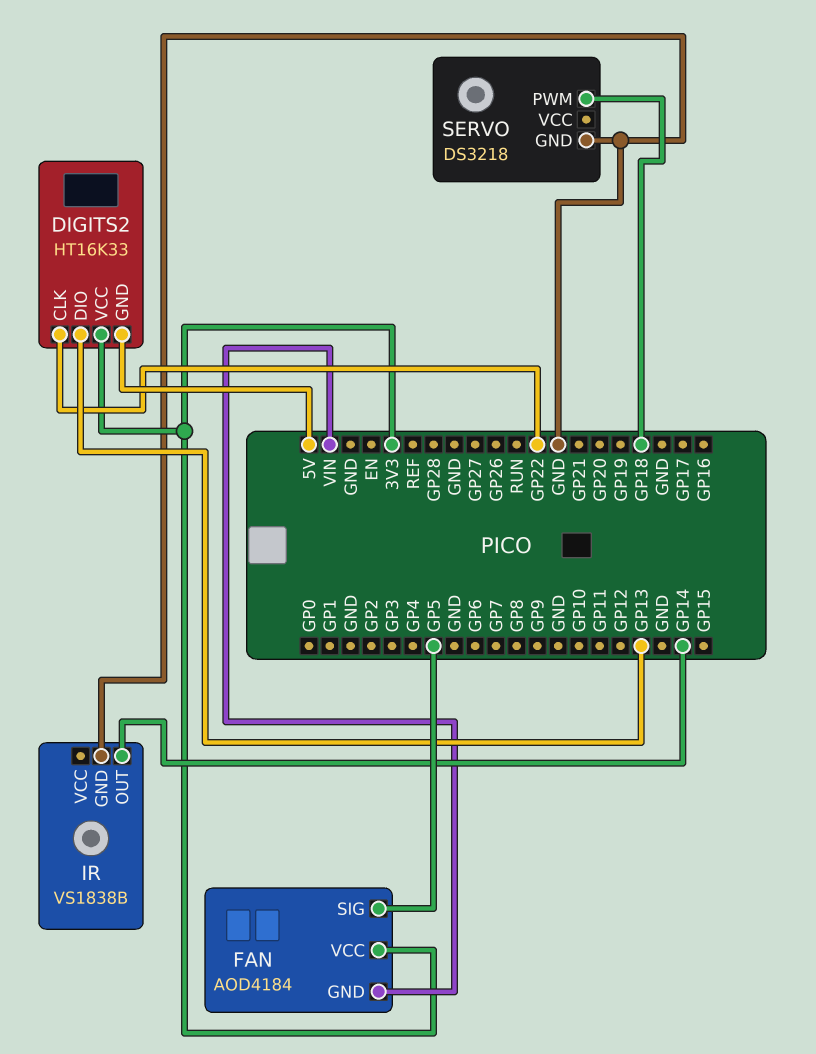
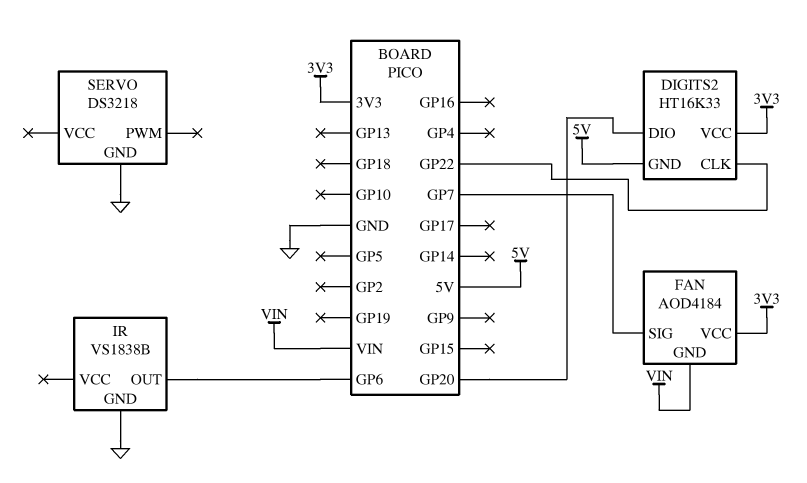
DIGITS2 pin DIO: GP13 -> GP20
FAN pin SIG: GP5 -> GP7
IR pin OUT: GP14 -> GP6
SERVO pin PWM: GP18 -> none

